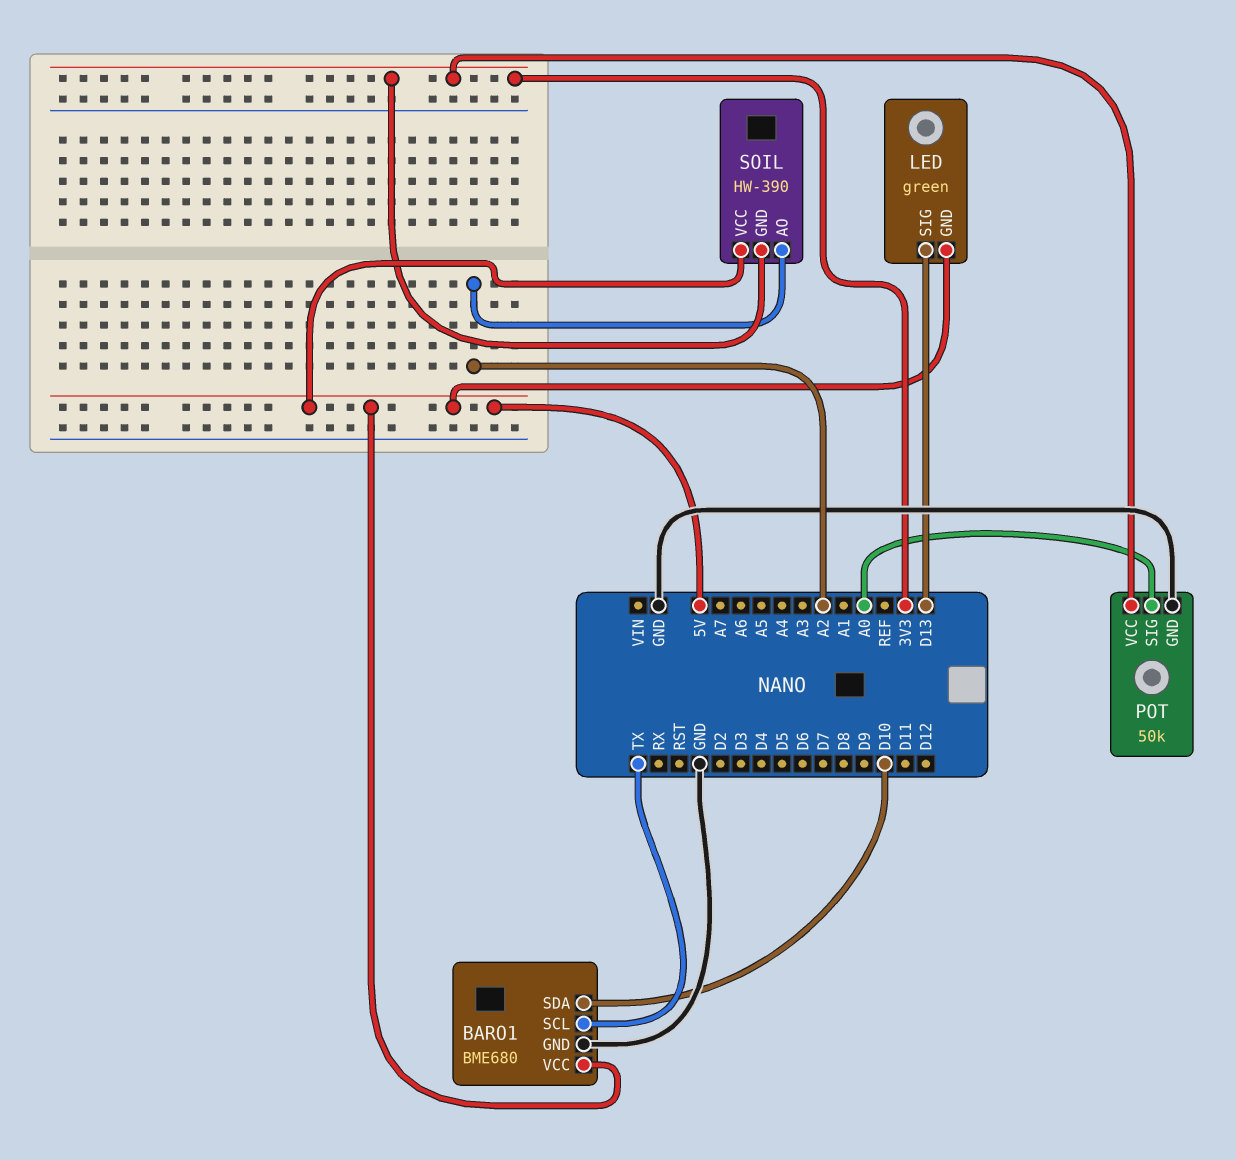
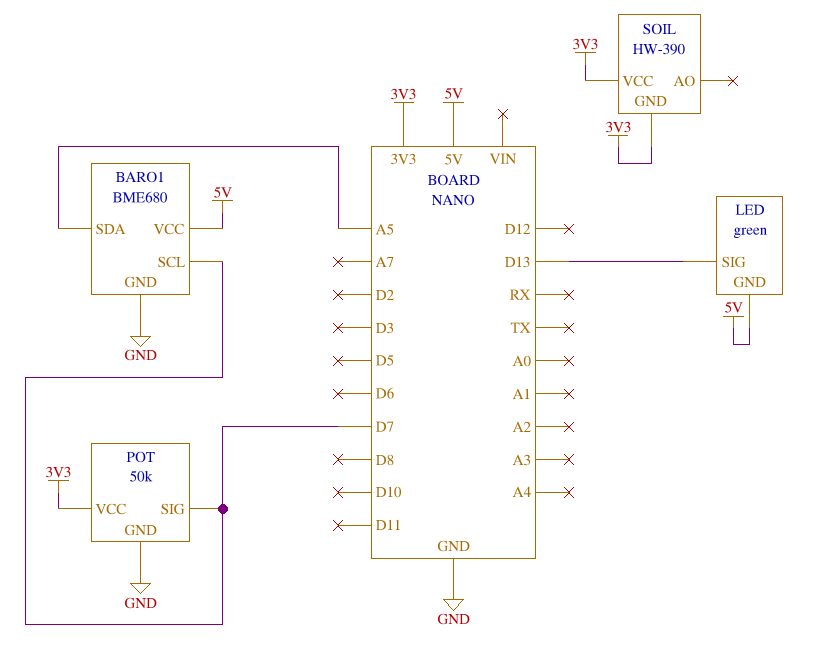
BARO1 pin SCL: TX -> D7
BARO1 pin SDA: D10 -> A5
POT pin SIG: A0 -> D7
SOIL pin AO: A2 -> none
SOIL pin VCC: 5V -> 3V3

